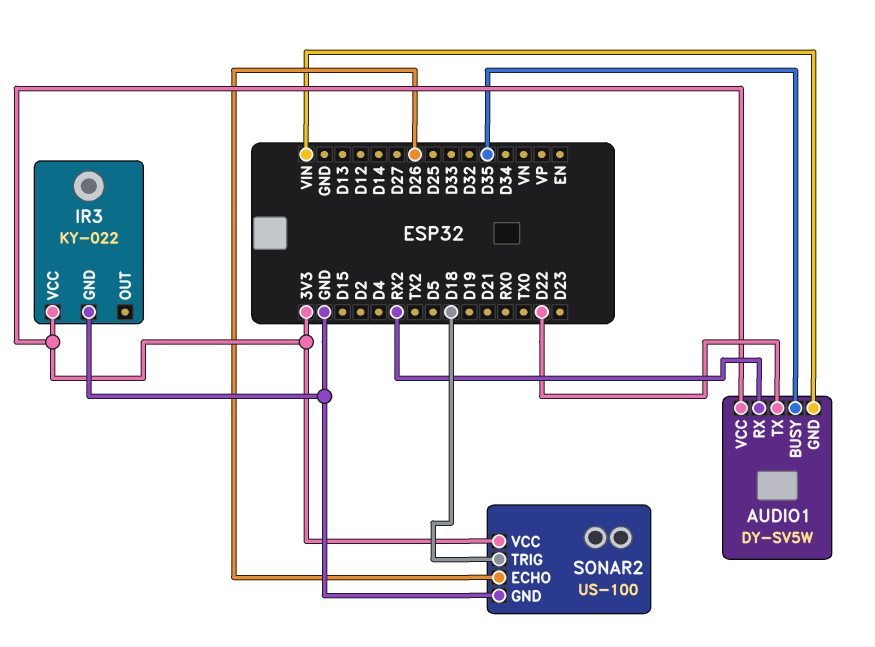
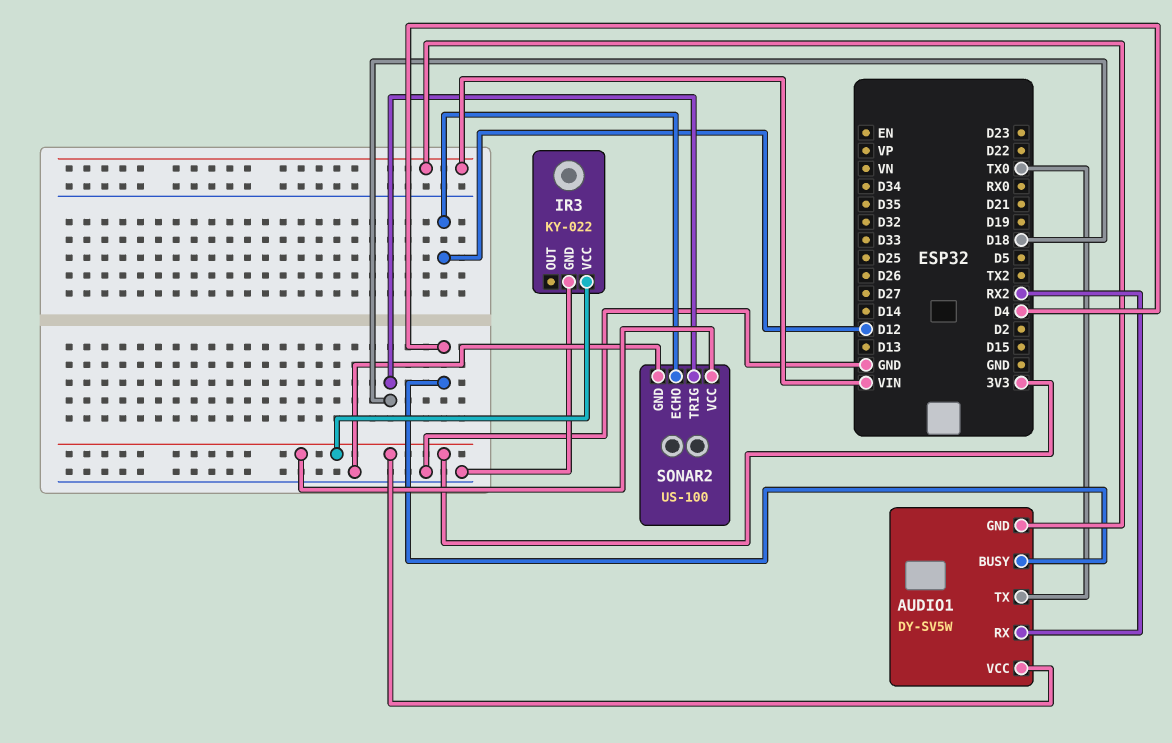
AUDIO1 pin BUSY: D35 -> D4
AUDIO1 pin TX: D22 -> TX0
SONAR2 pin ECHO: D26 -> D12

